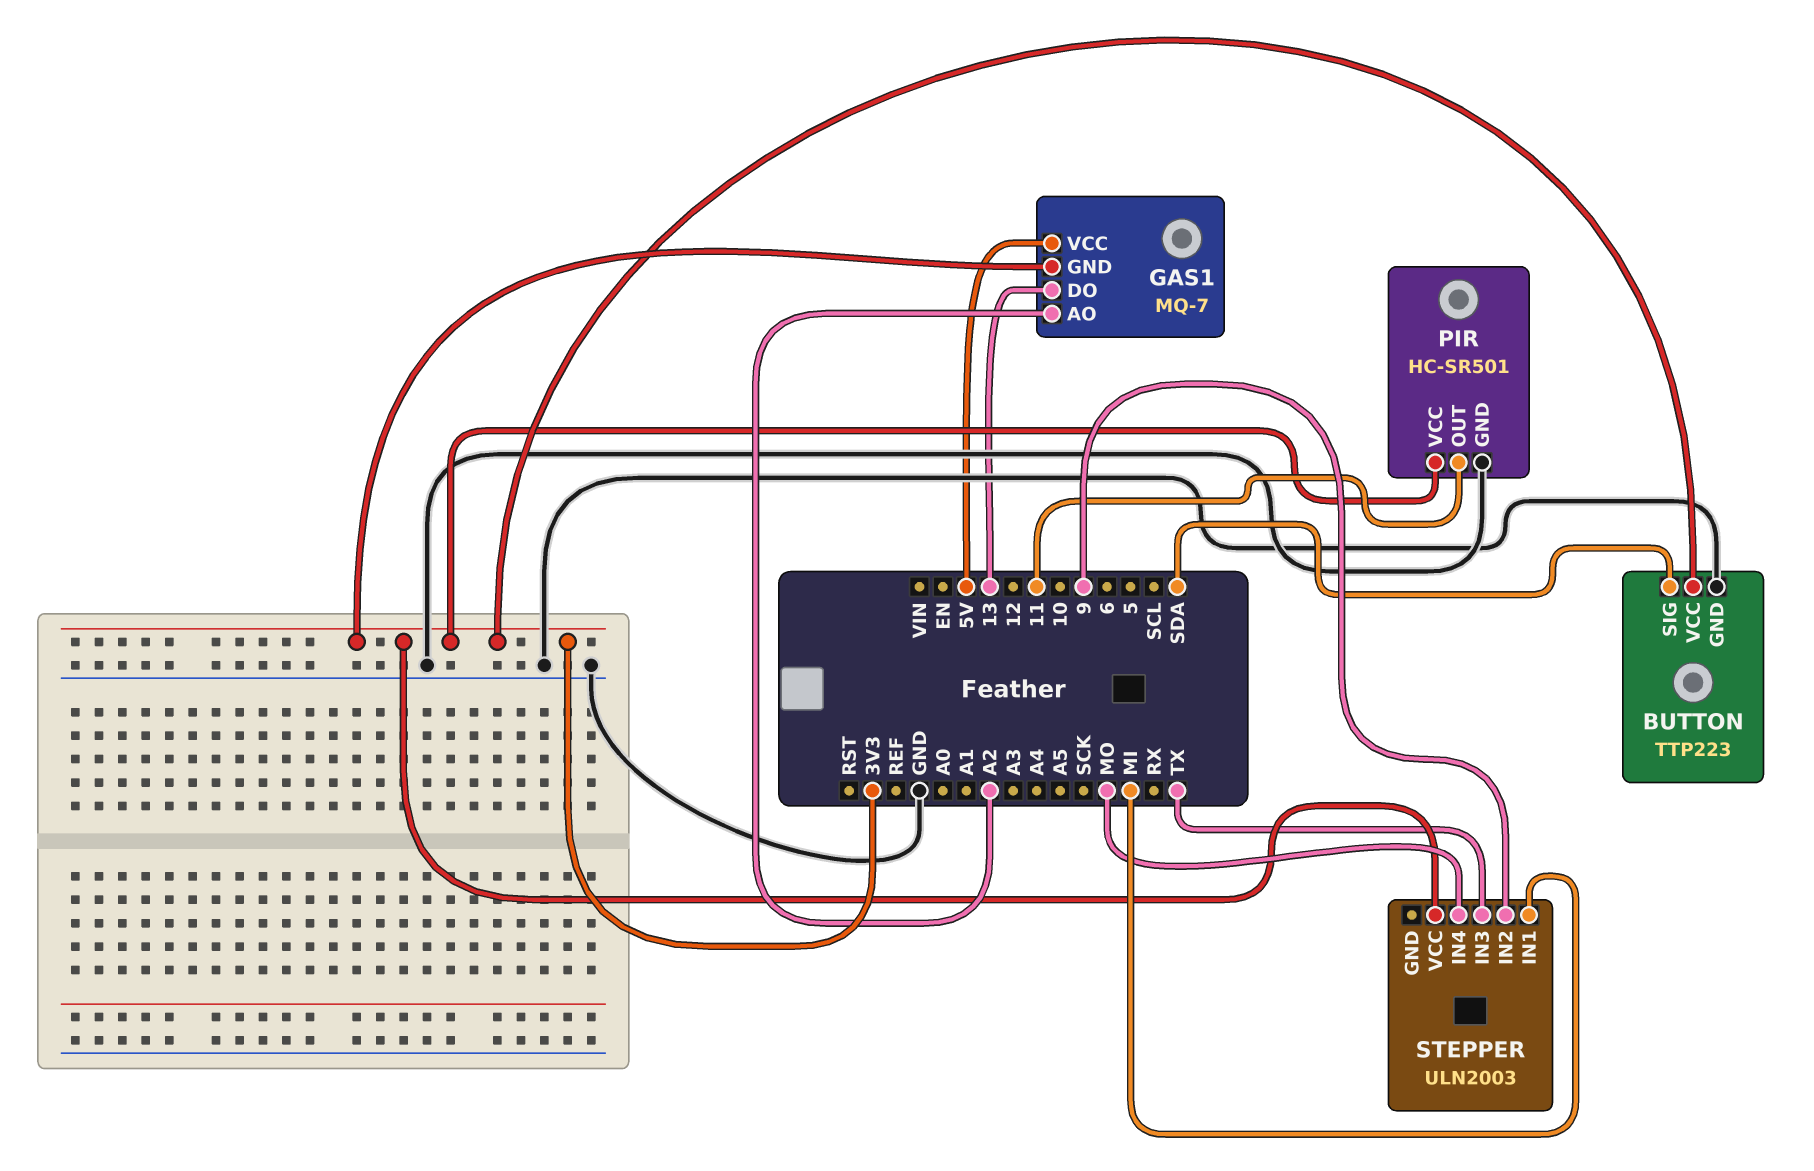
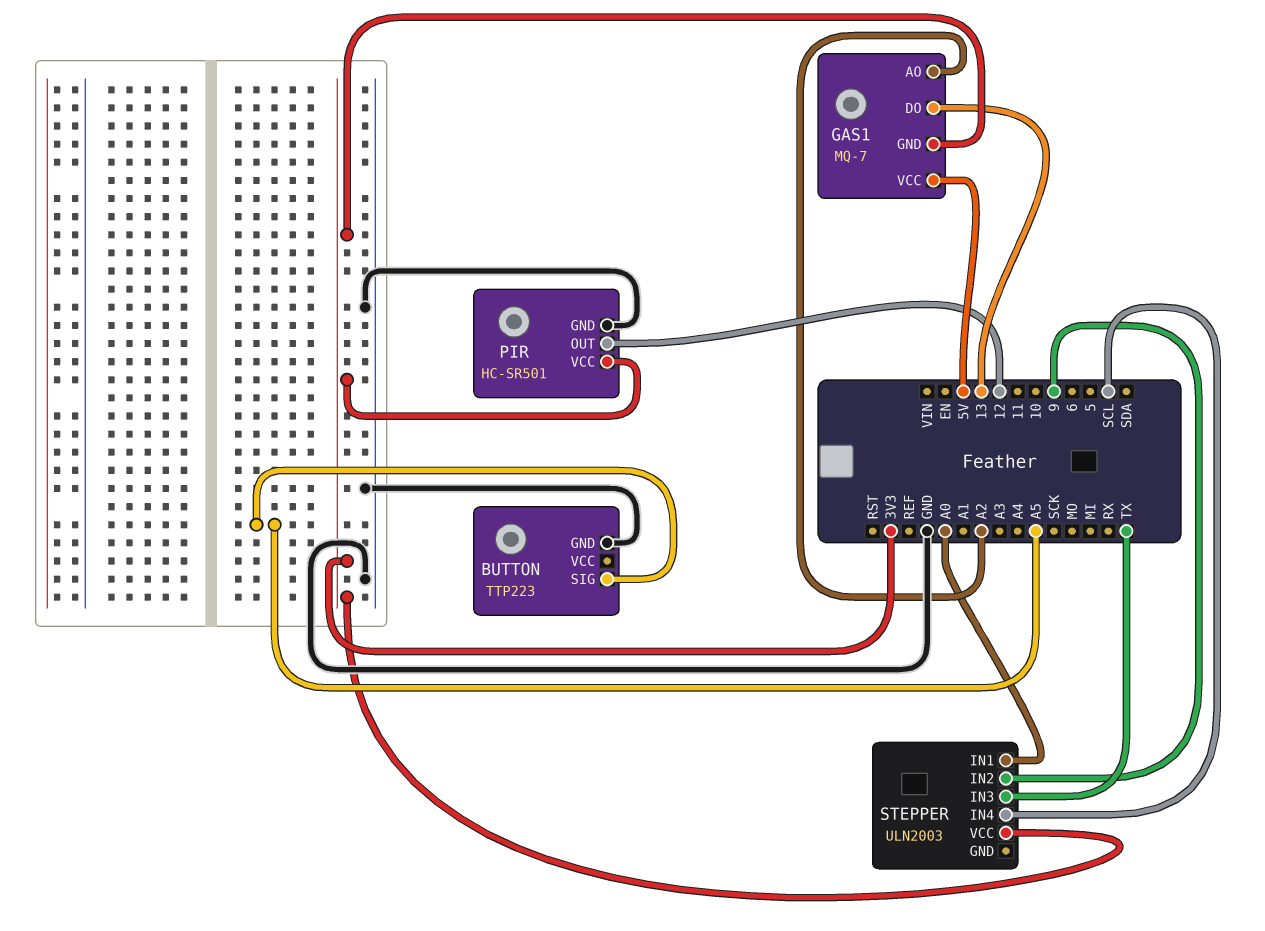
BUTTON pin SIG: SDA -> A5
BUTTON pin VCC: 3V3 -> none
PIR pin OUT: 11 -> 12
STEPPER pin IN1: MI -> A0
STEPPER pin IN4: MO -> SCL

